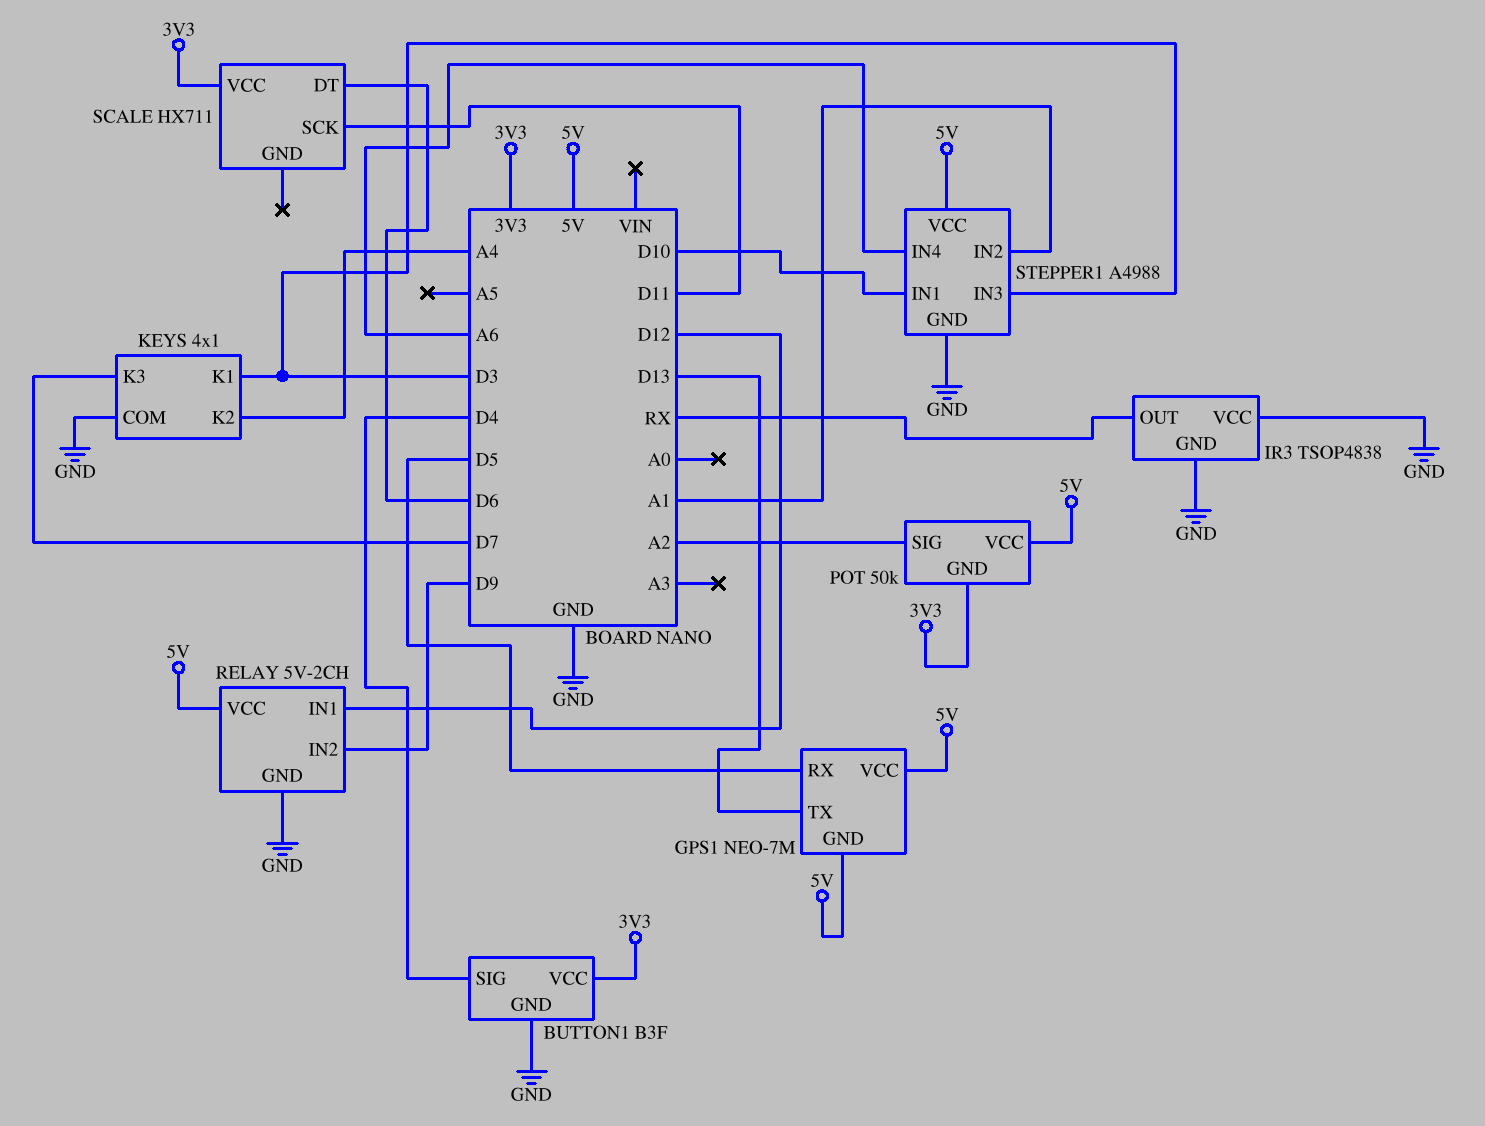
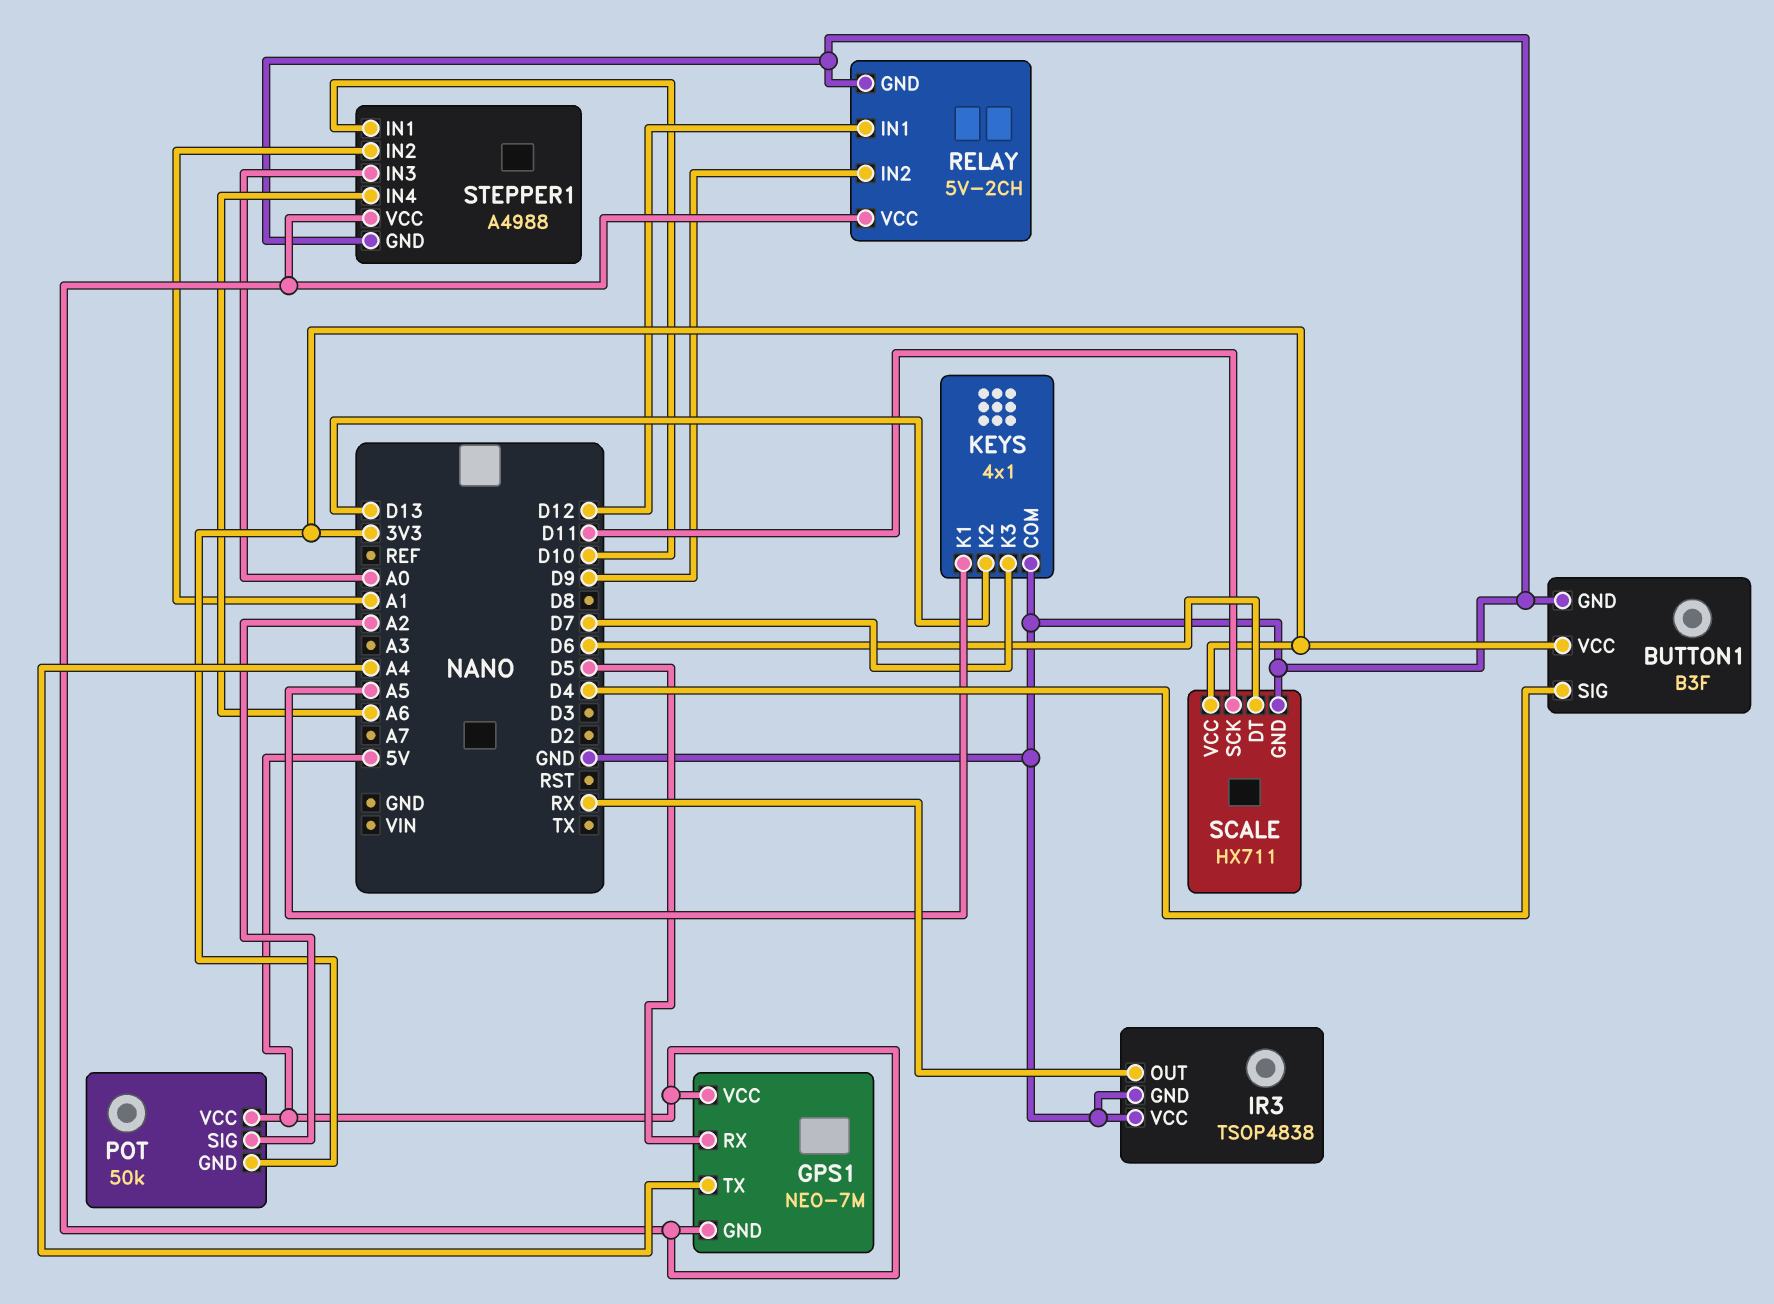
GPS1 pin TX: D13 -> A4
KEYS pin K1: D3 -> A5
KEYS pin K2: A4 -> D13
SCALE pin GND: none -> GND
STEPPER1 pin IN3: D3 -> A0

